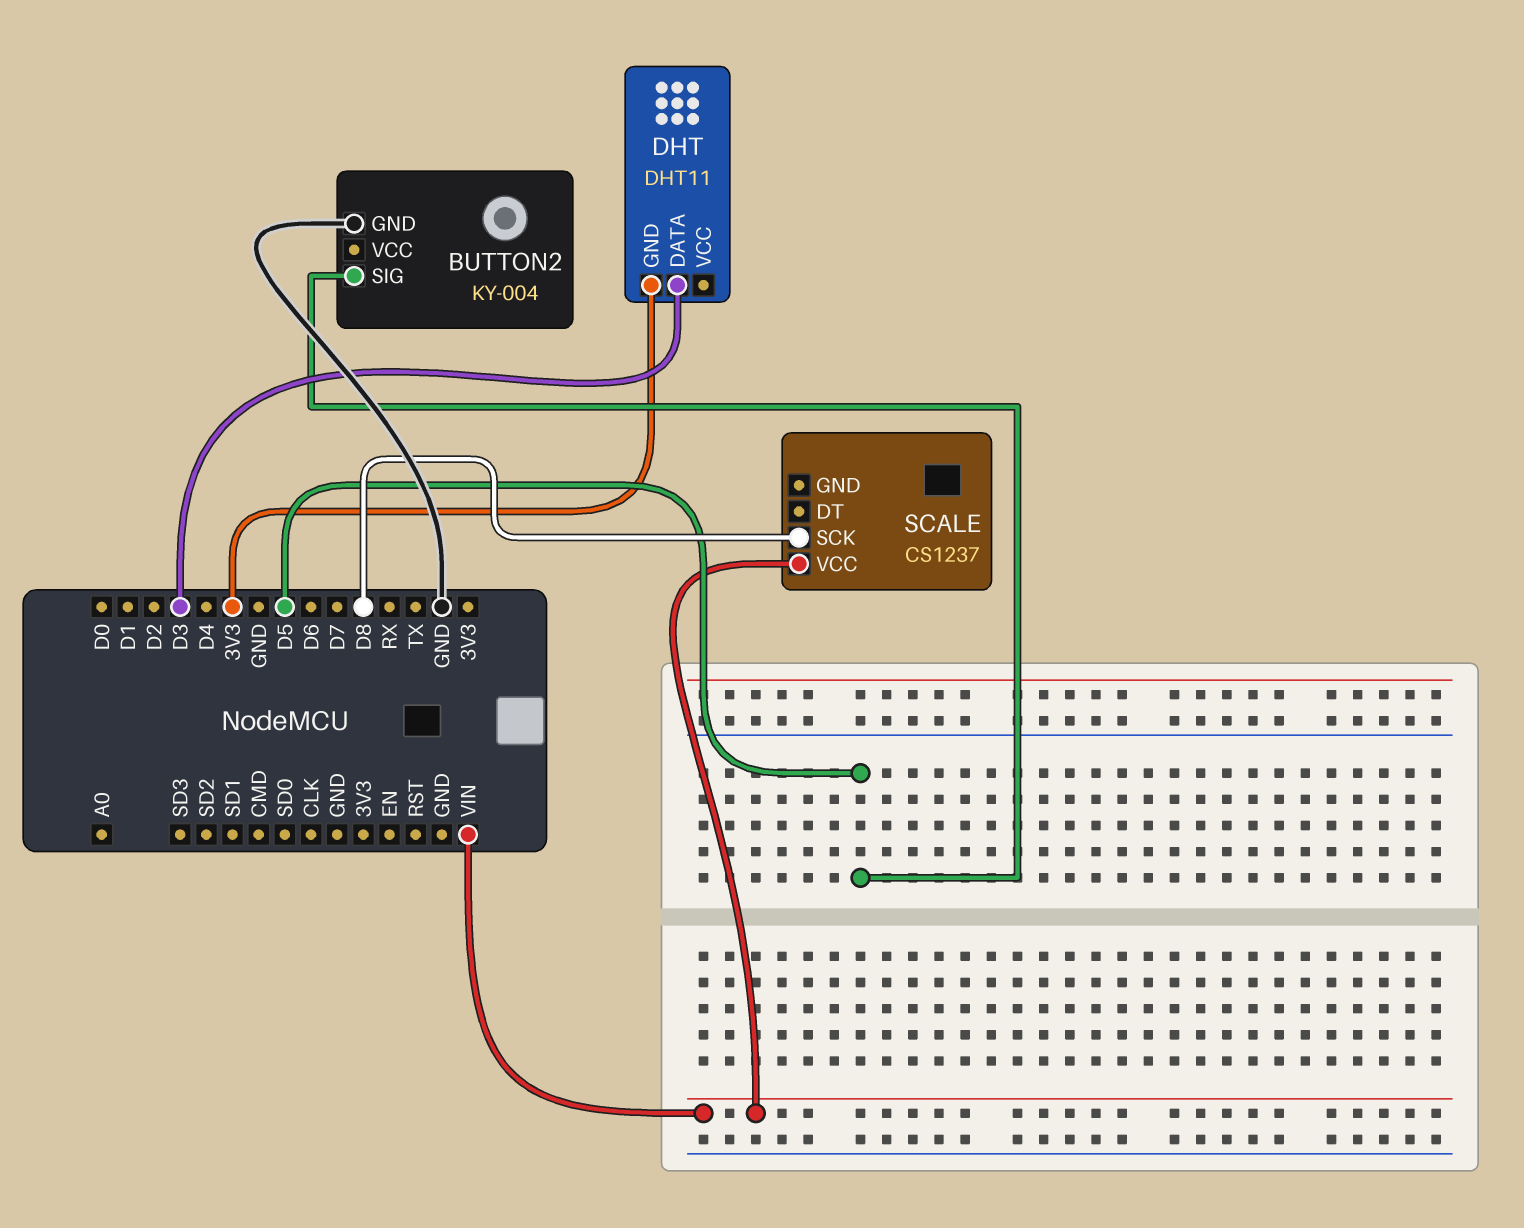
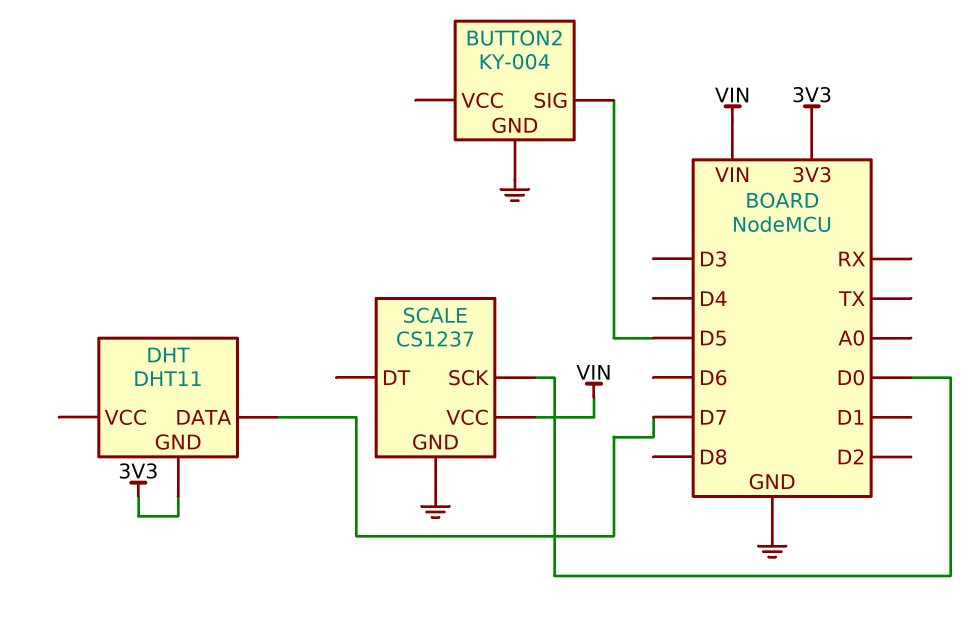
DHT pin DATA: D3 -> D7
SCALE pin GND: none -> GND
SCALE pin SCK: D8 -> D0

